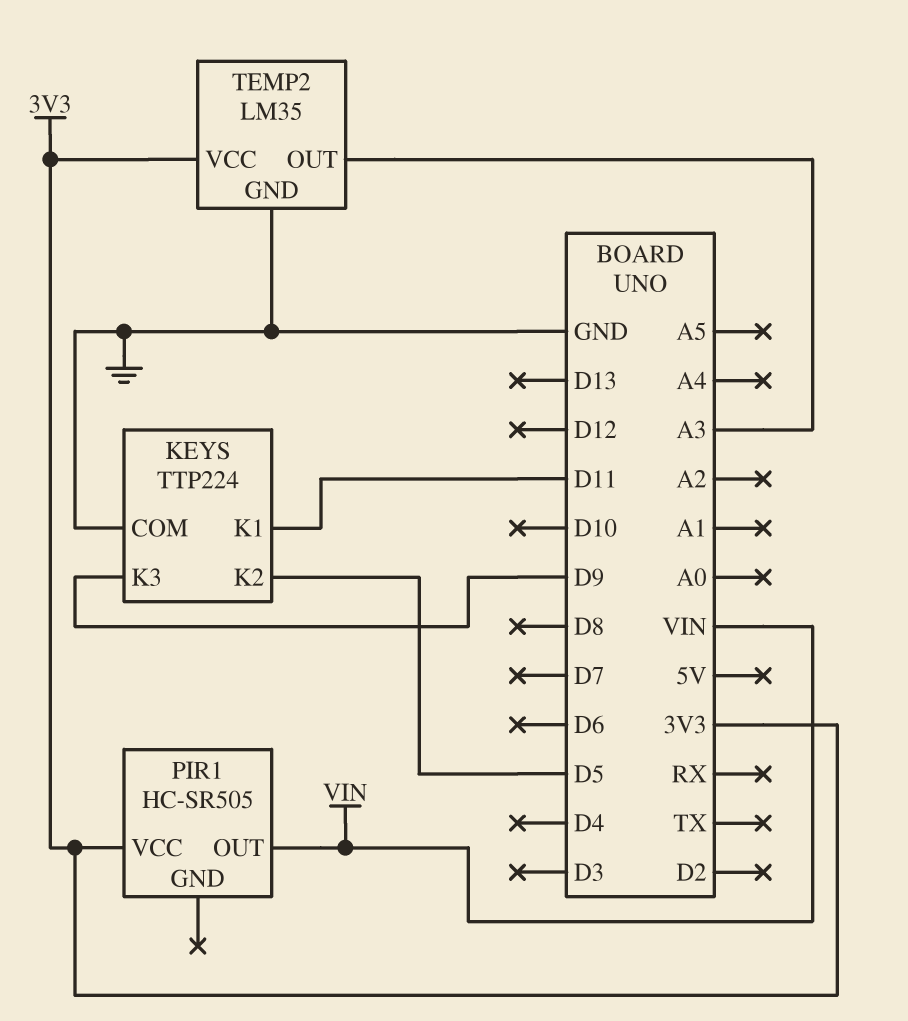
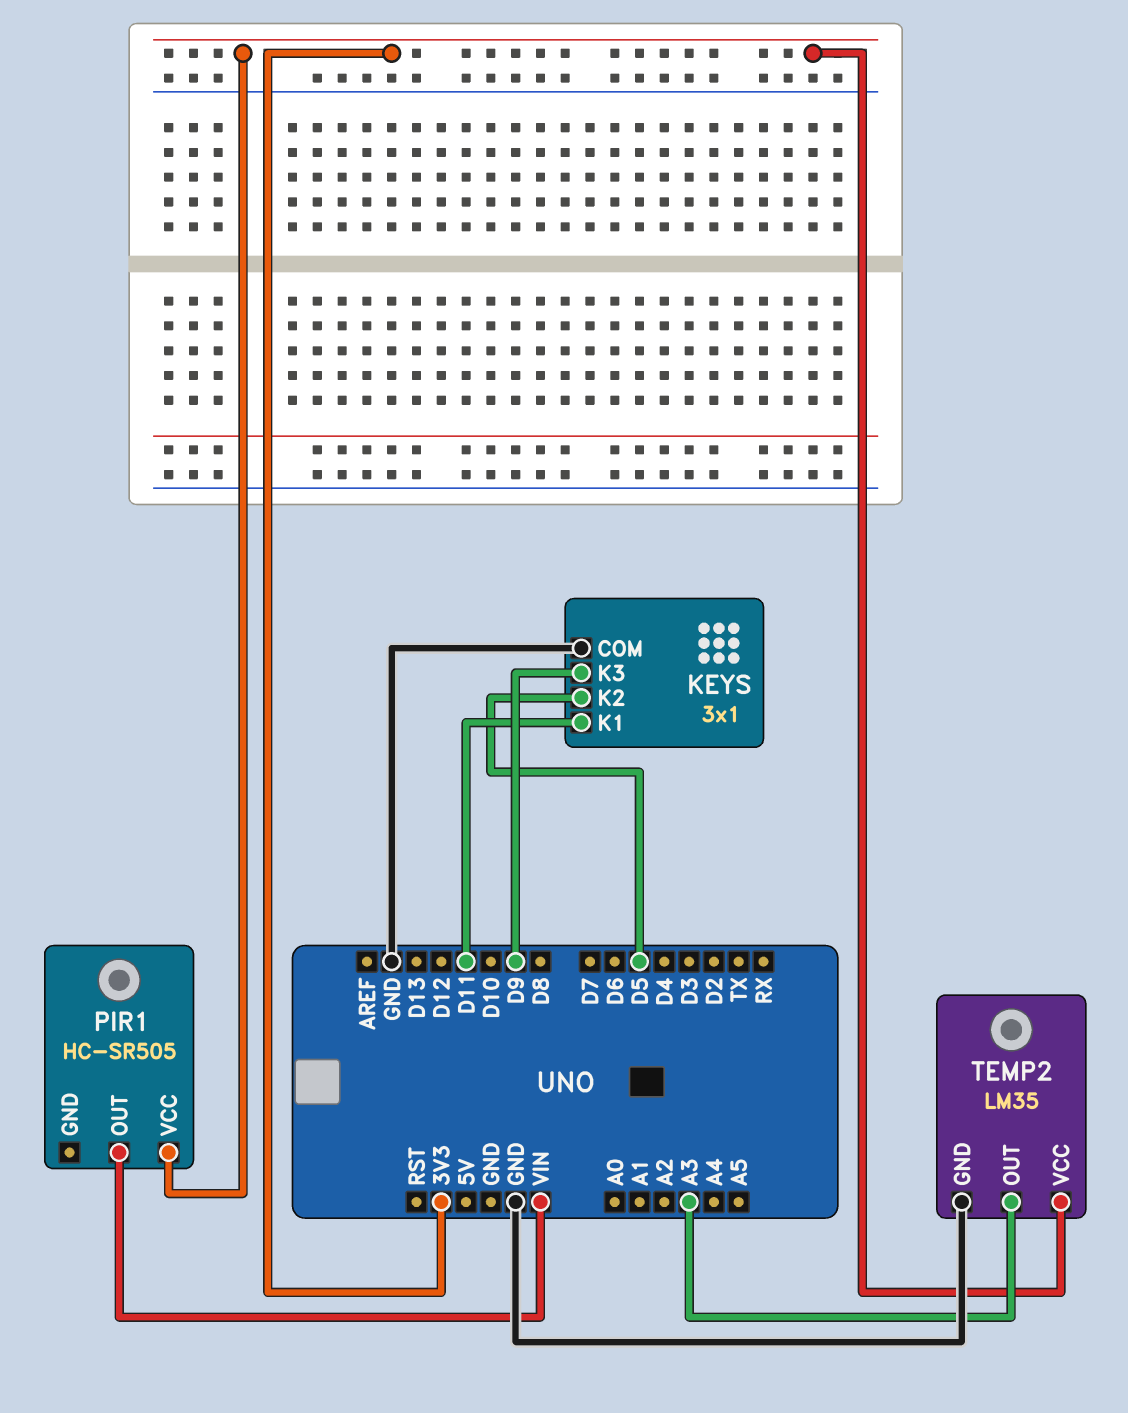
KEYS: TTP224 -> 3x1

